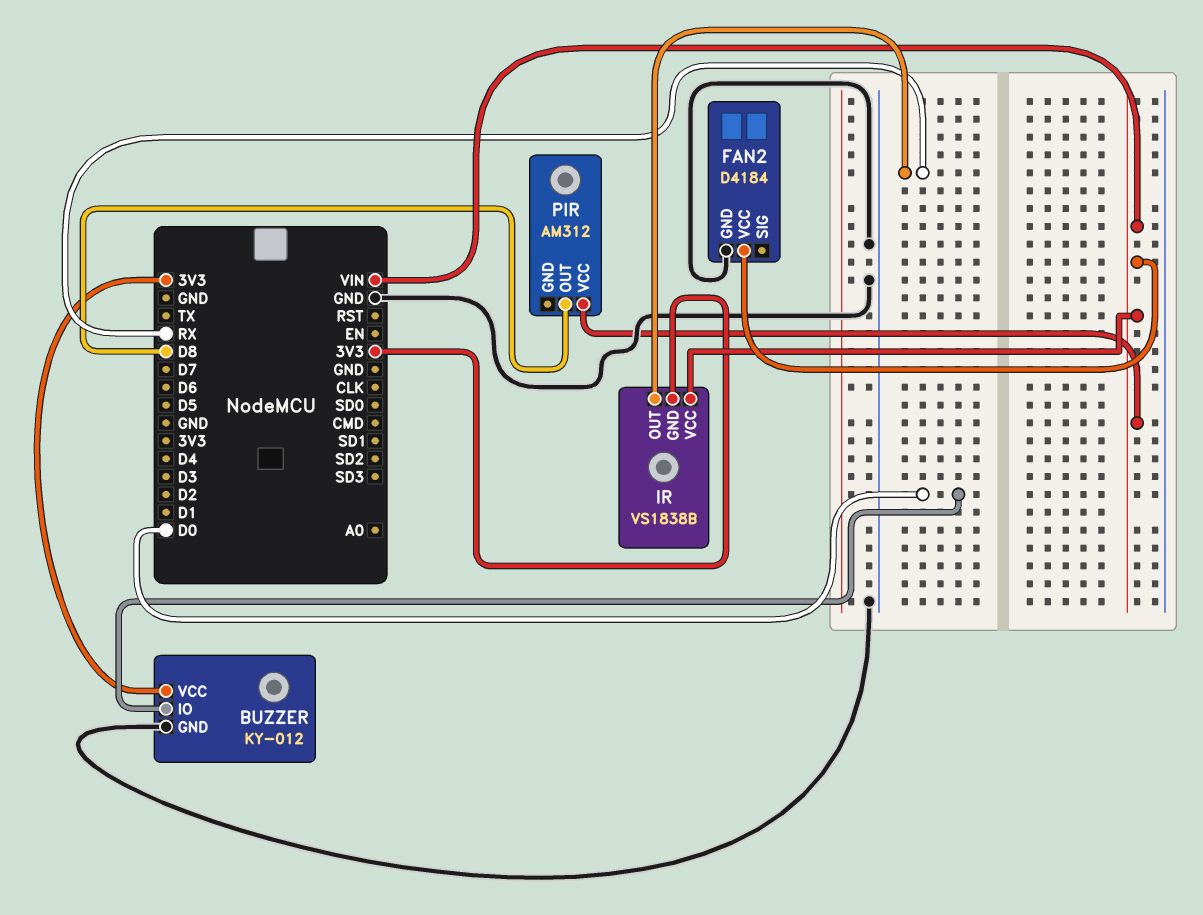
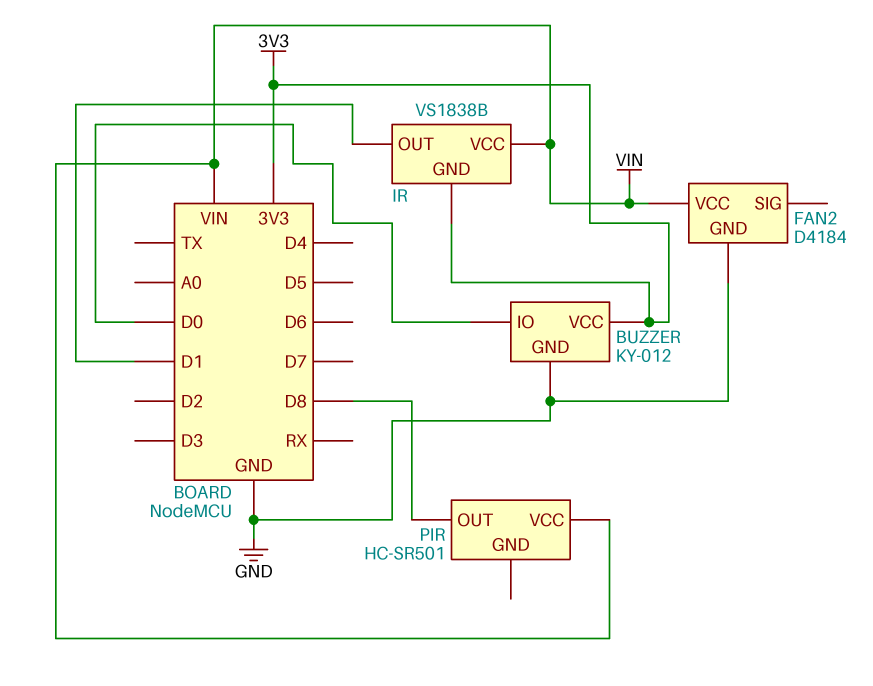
IR pin OUT: RX -> D1
PIR: AM312 -> HC-SR501

